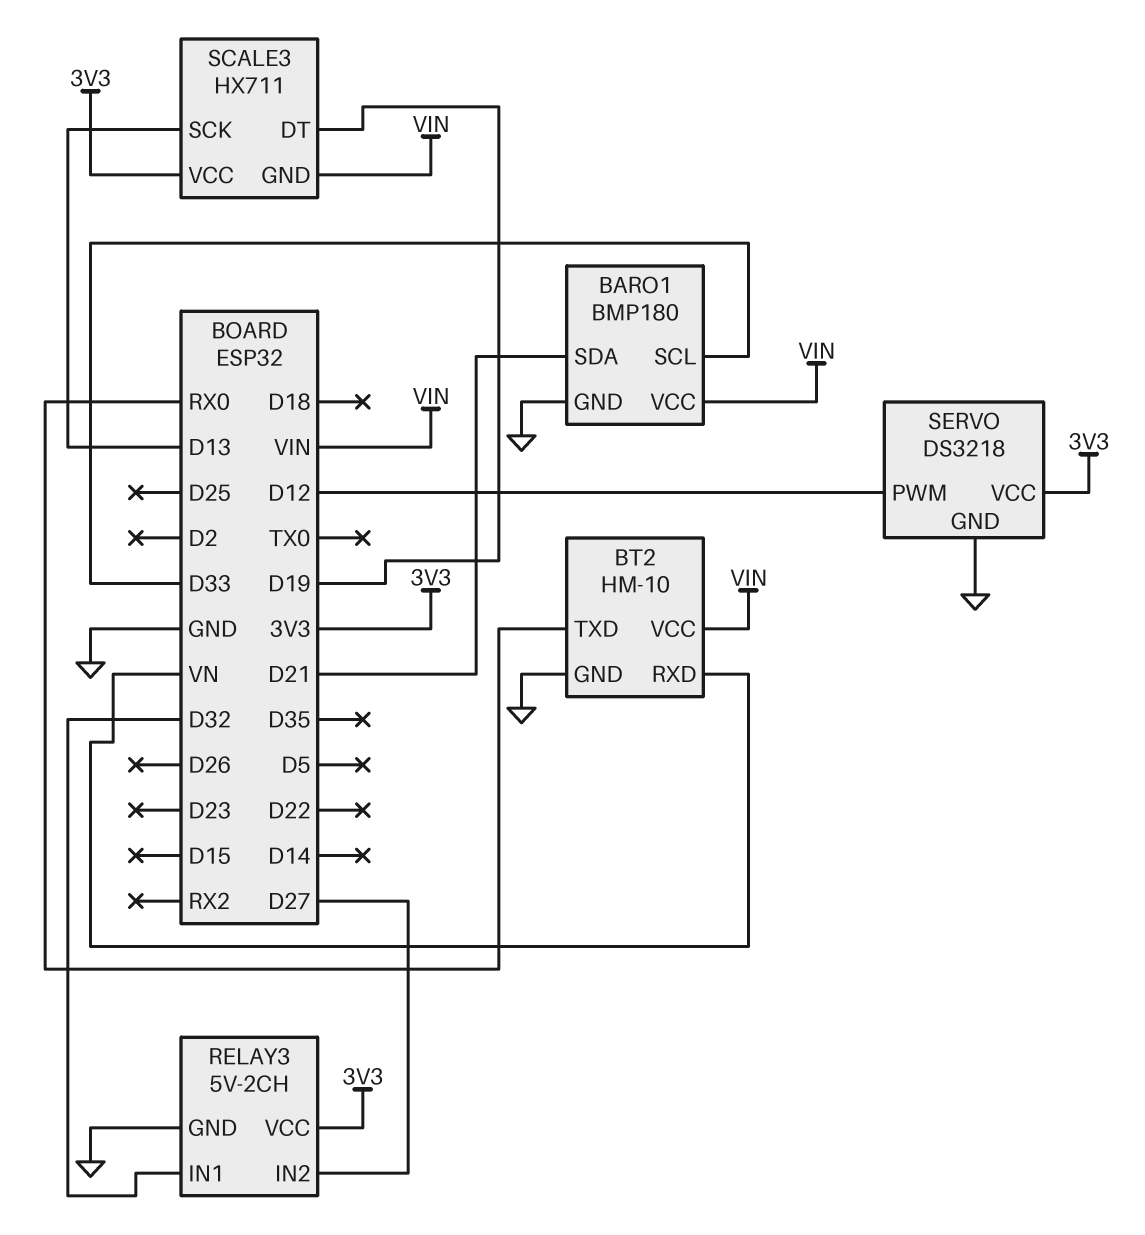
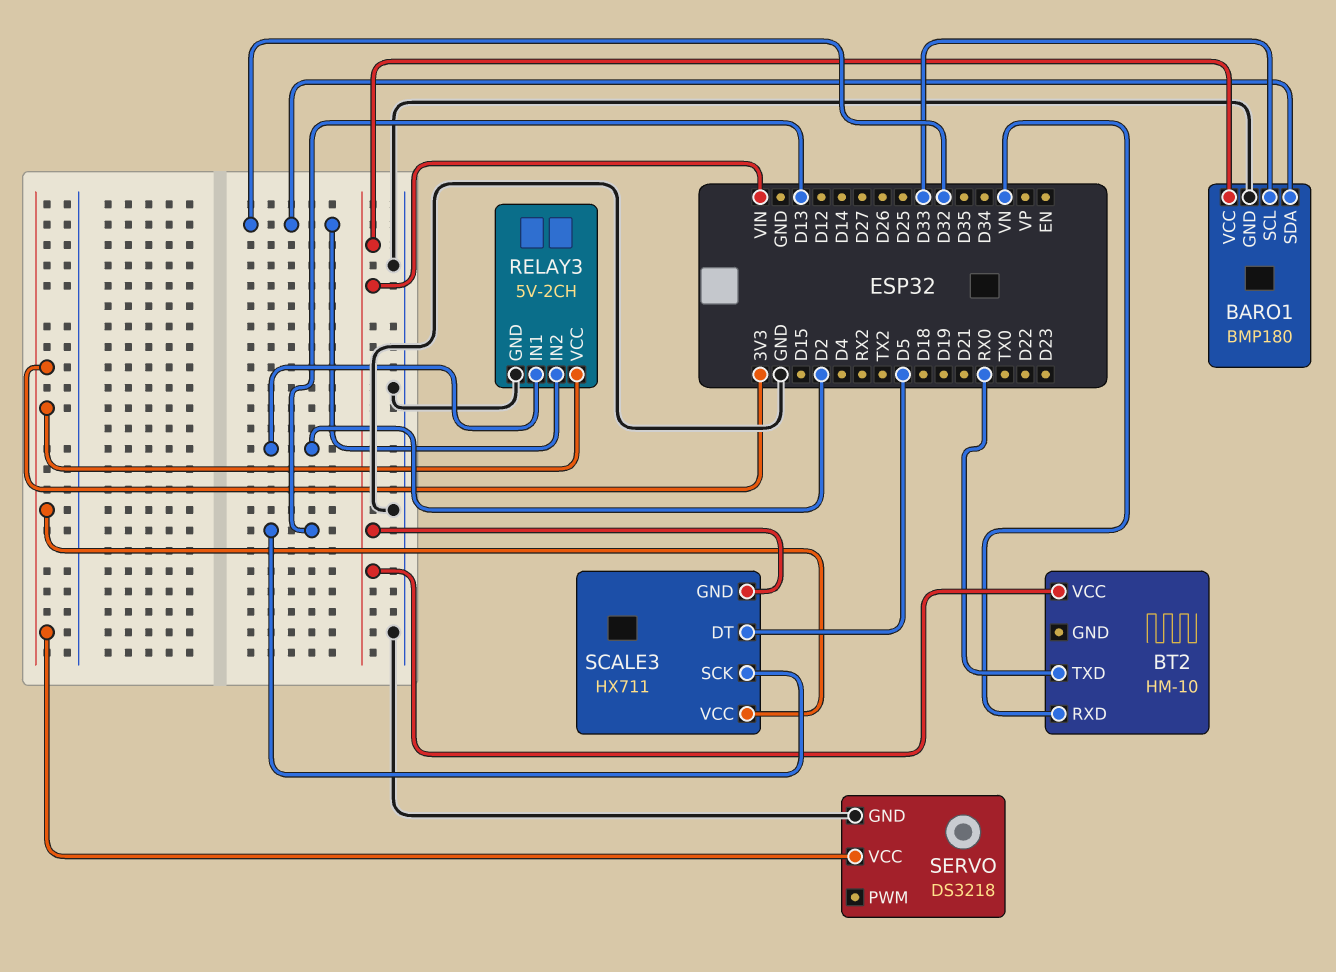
BARO1 pin SDA: D21 -> D32
BT2 pin GND: GND -> none
RELAY3 pin IN1: D32 -> D2
RELAY3 pin IN2: D27 -> D32
SCALE3 pin DT: D19 -> D5
SERVO pin PWM: D12 -> none

